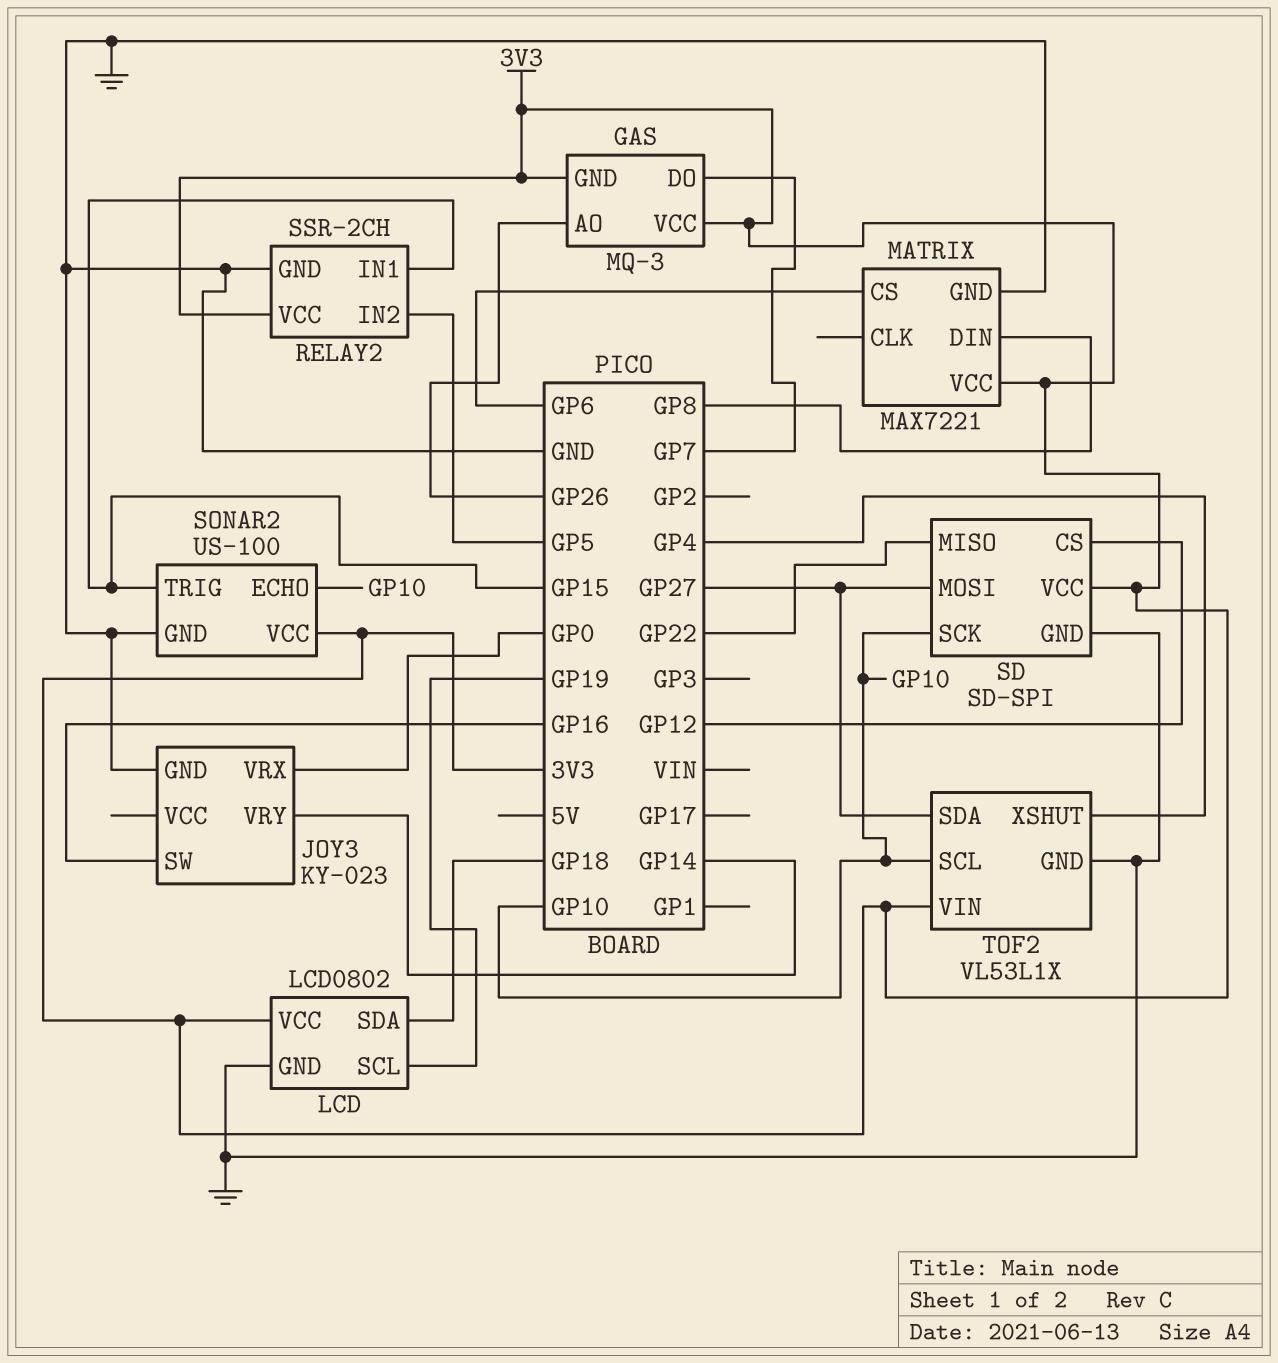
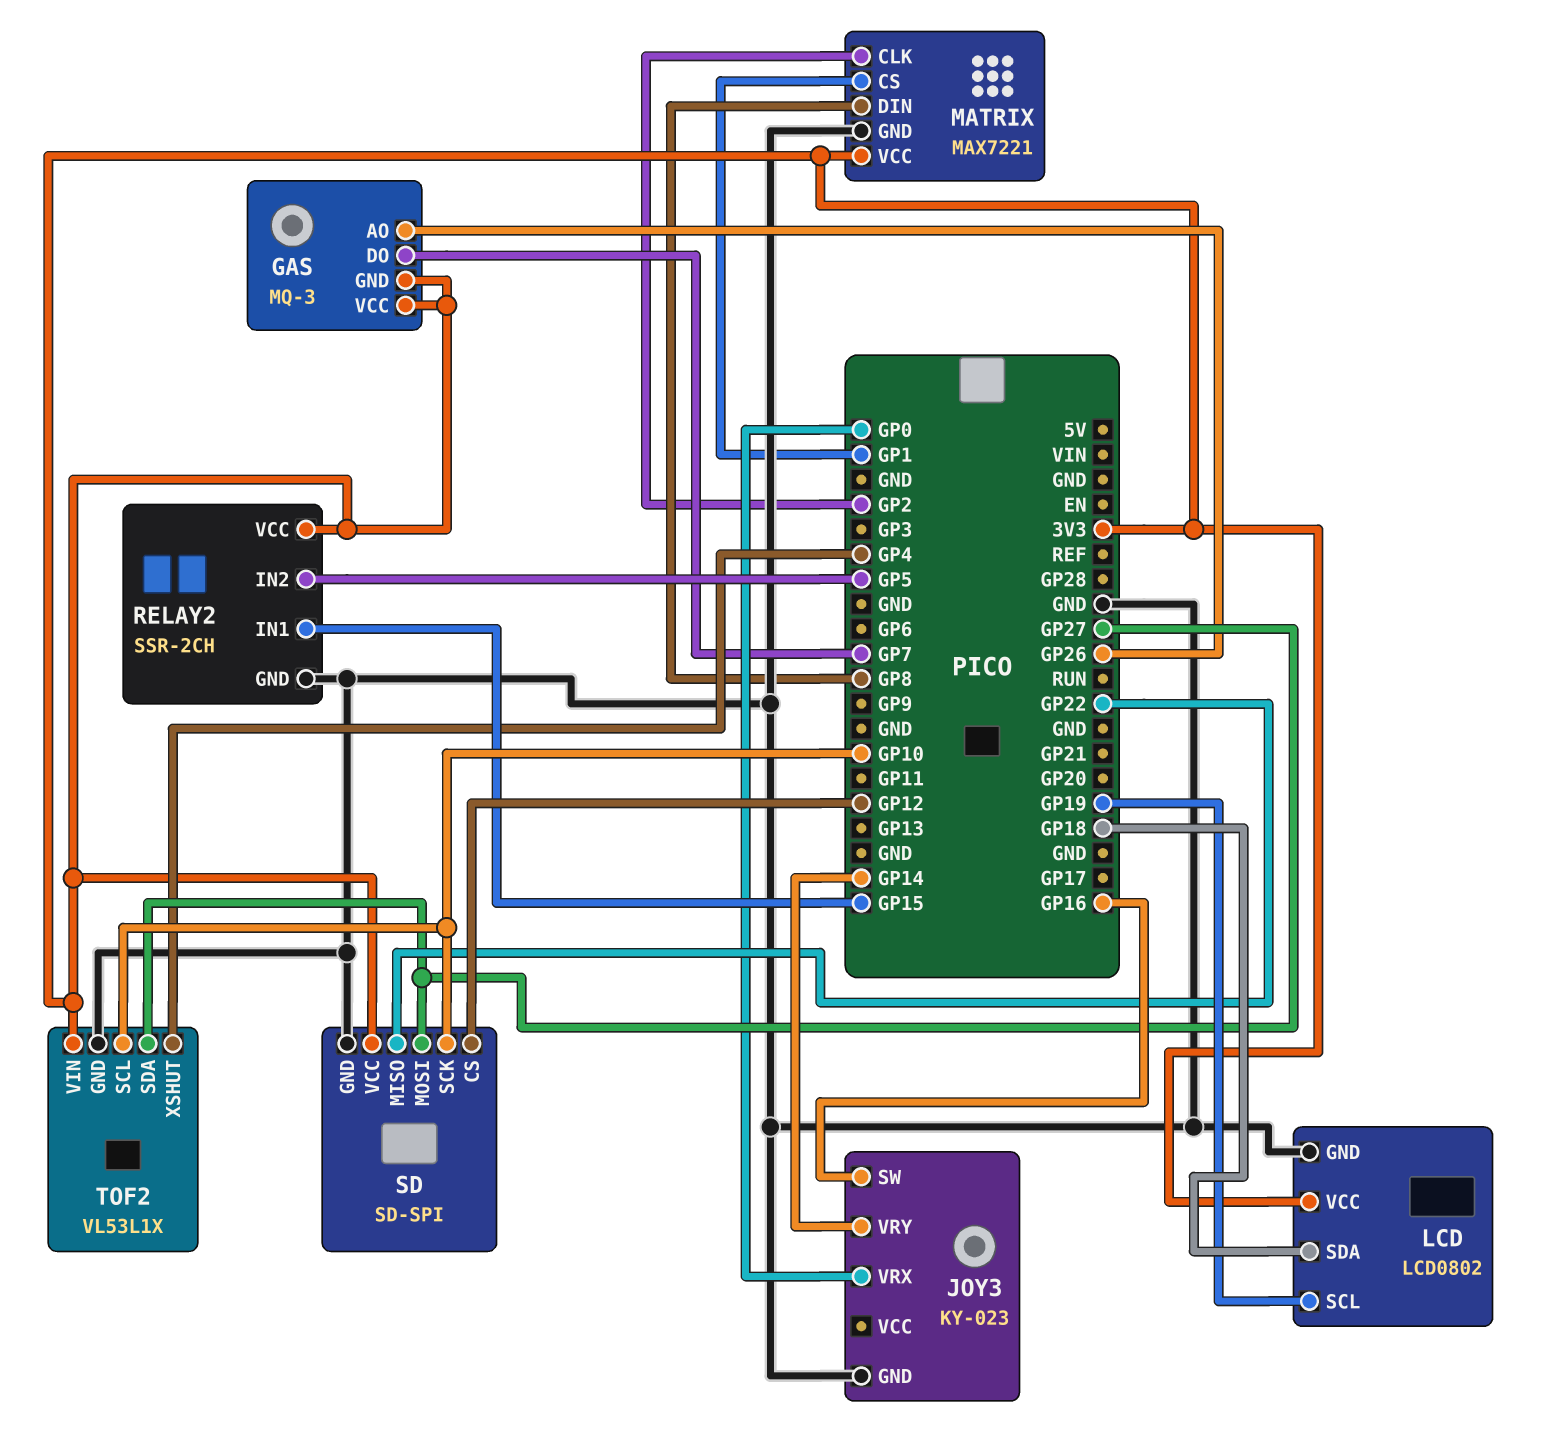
MATRIX pin CLK: none -> GP2
MATRIX pin CS: GP6 -> GP1
SONAR2: US-100 -> none
SONAR2 pin ECHO: GP10 -> none
SONAR2 pin GND: GND -> none
SONAR2 pin TRIG: GP15 -> none
SONAR2 pin VCC: 3V3 -> none

